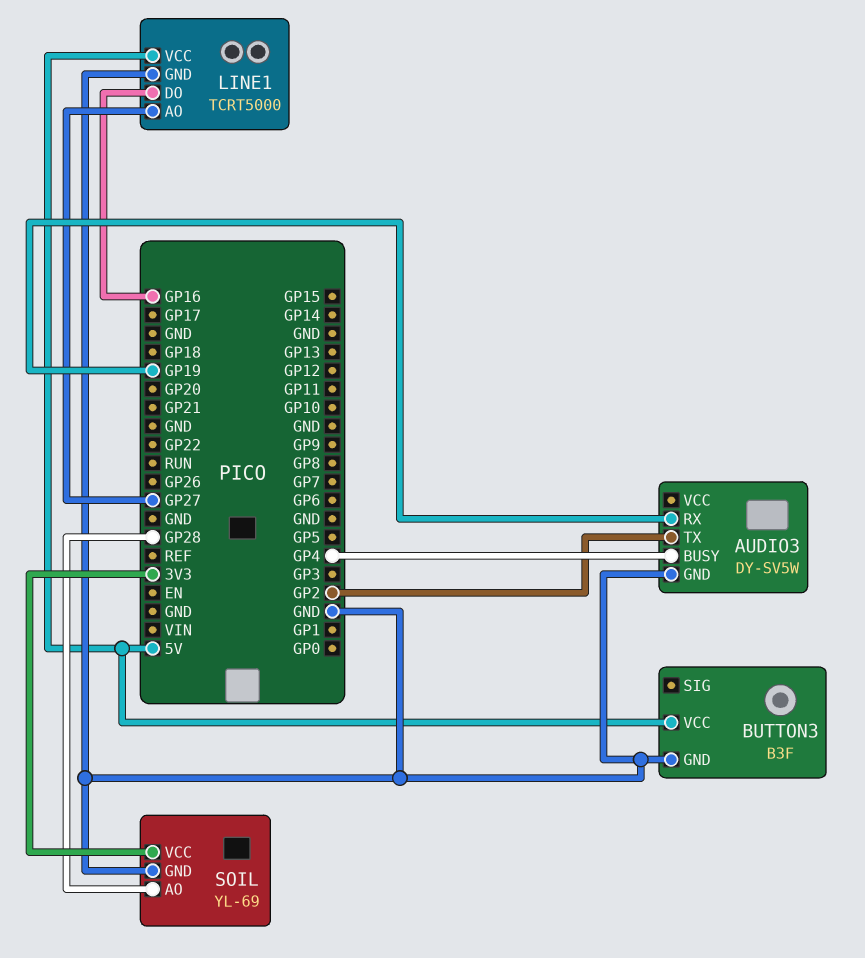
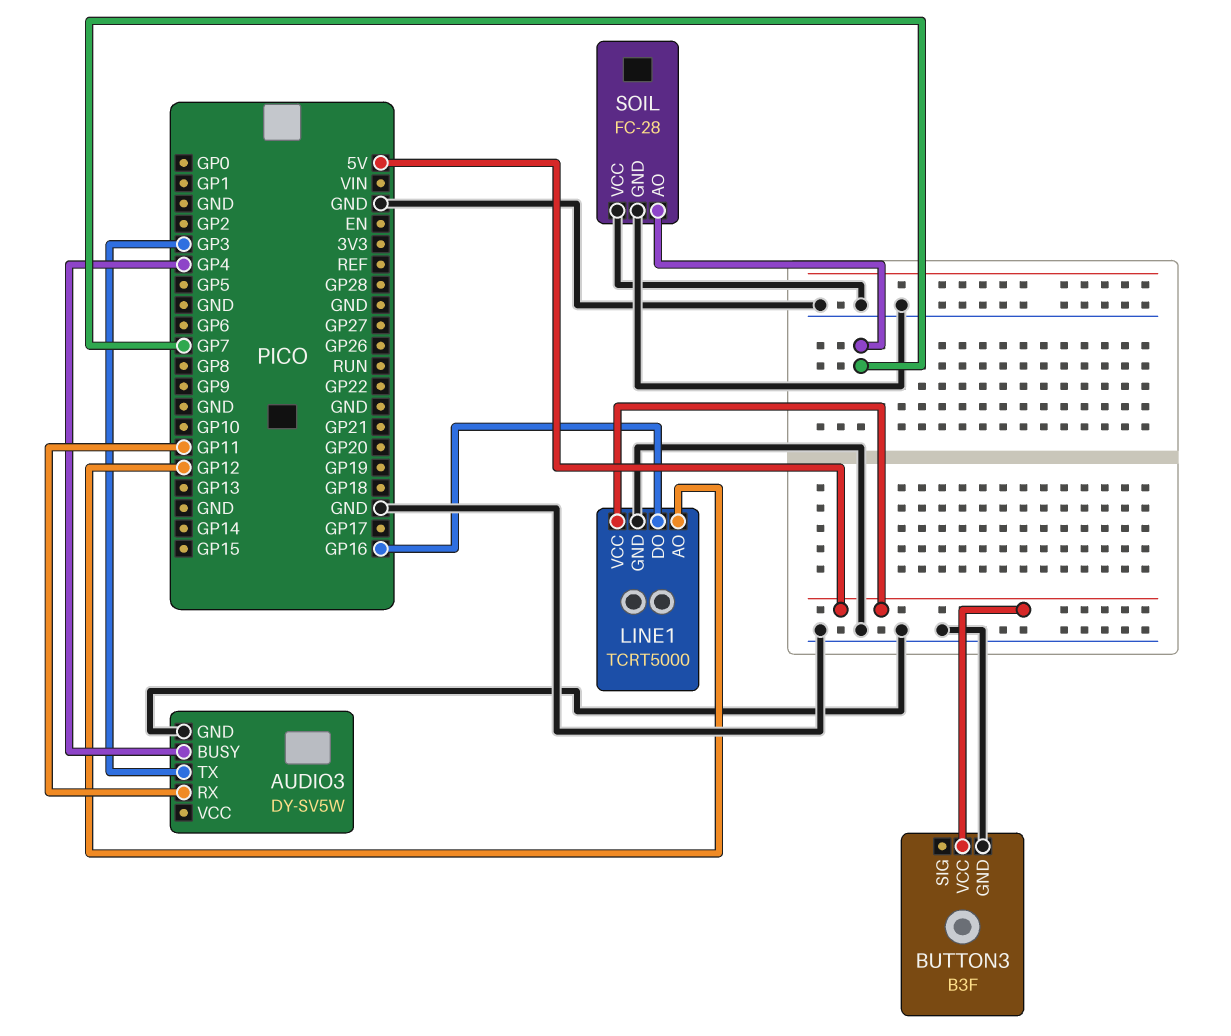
AUDIO3 pin RX: GP19 -> GP11
AUDIO3 pin TX: GP2 -> GP3
LINE1 pin AO: GP27 -> GP12
SOIL: YL-69 -> FC-28
SOIL pin AO: GP28 -> GP7
SOIL pin VCC: 3V3 -> GND

